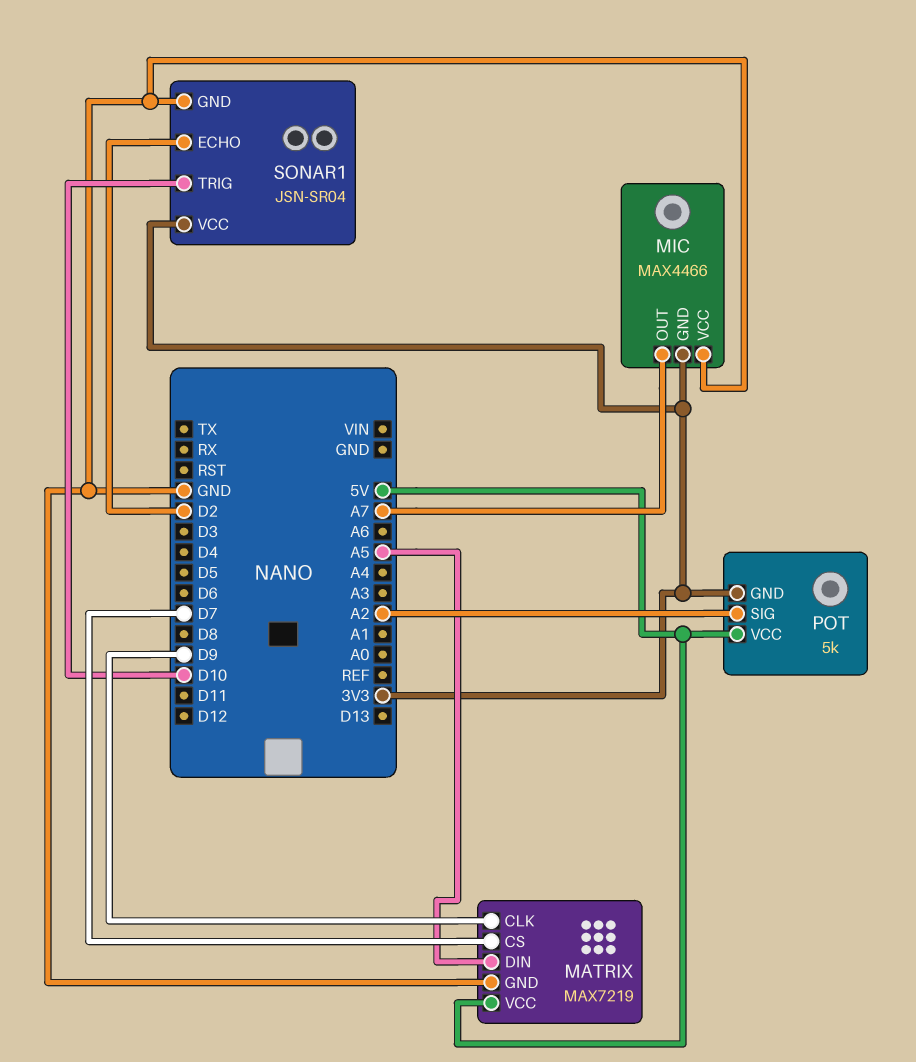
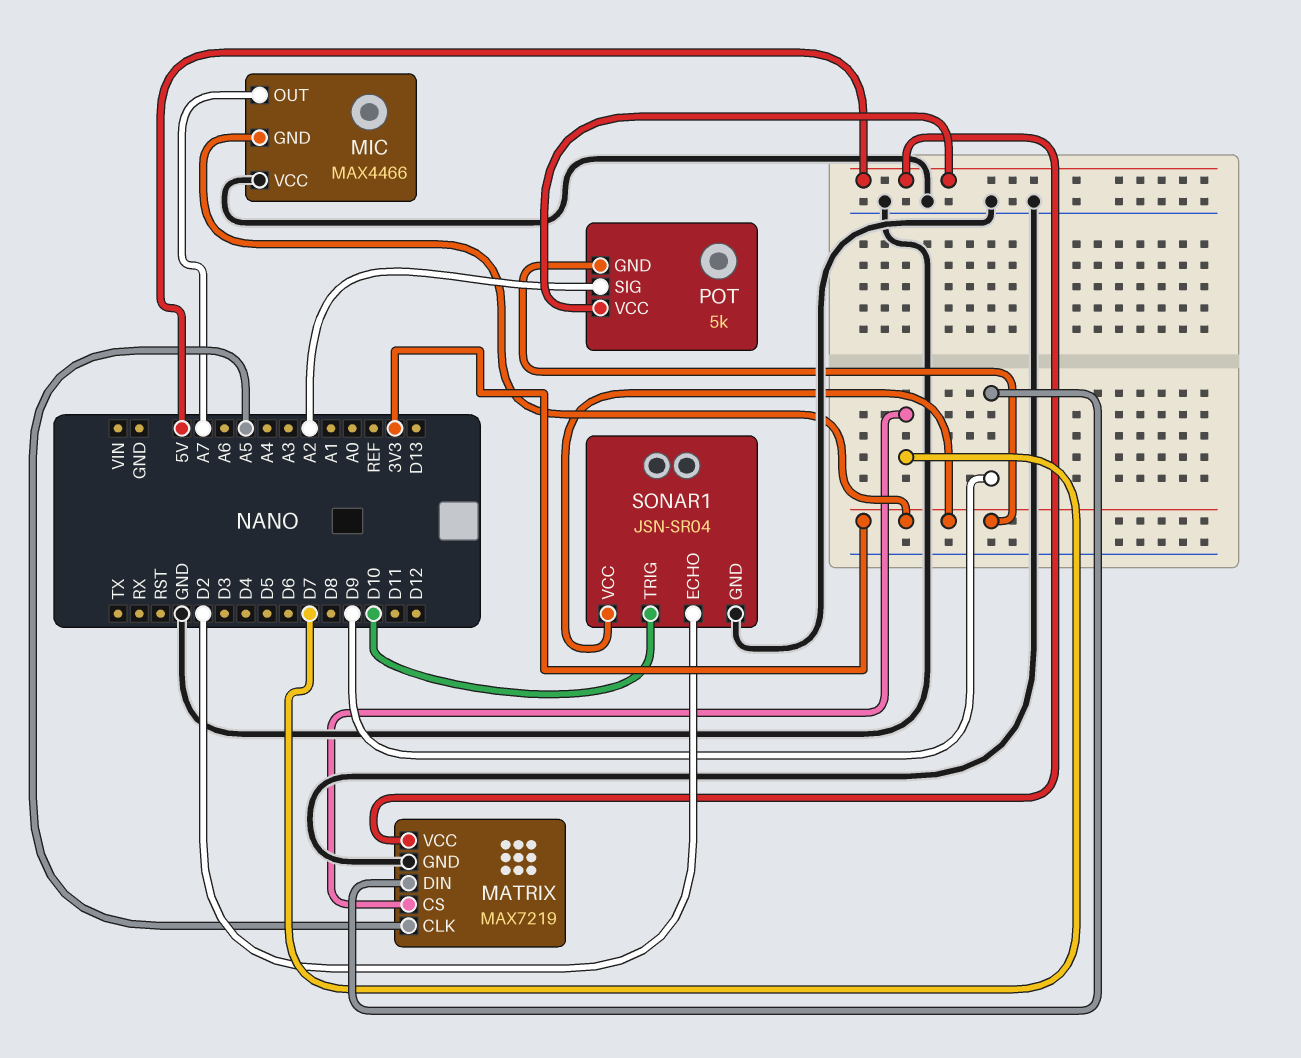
MATRIX pin CLK: D9 -> A5
MATRIX pin DIN: A5 -> D9

